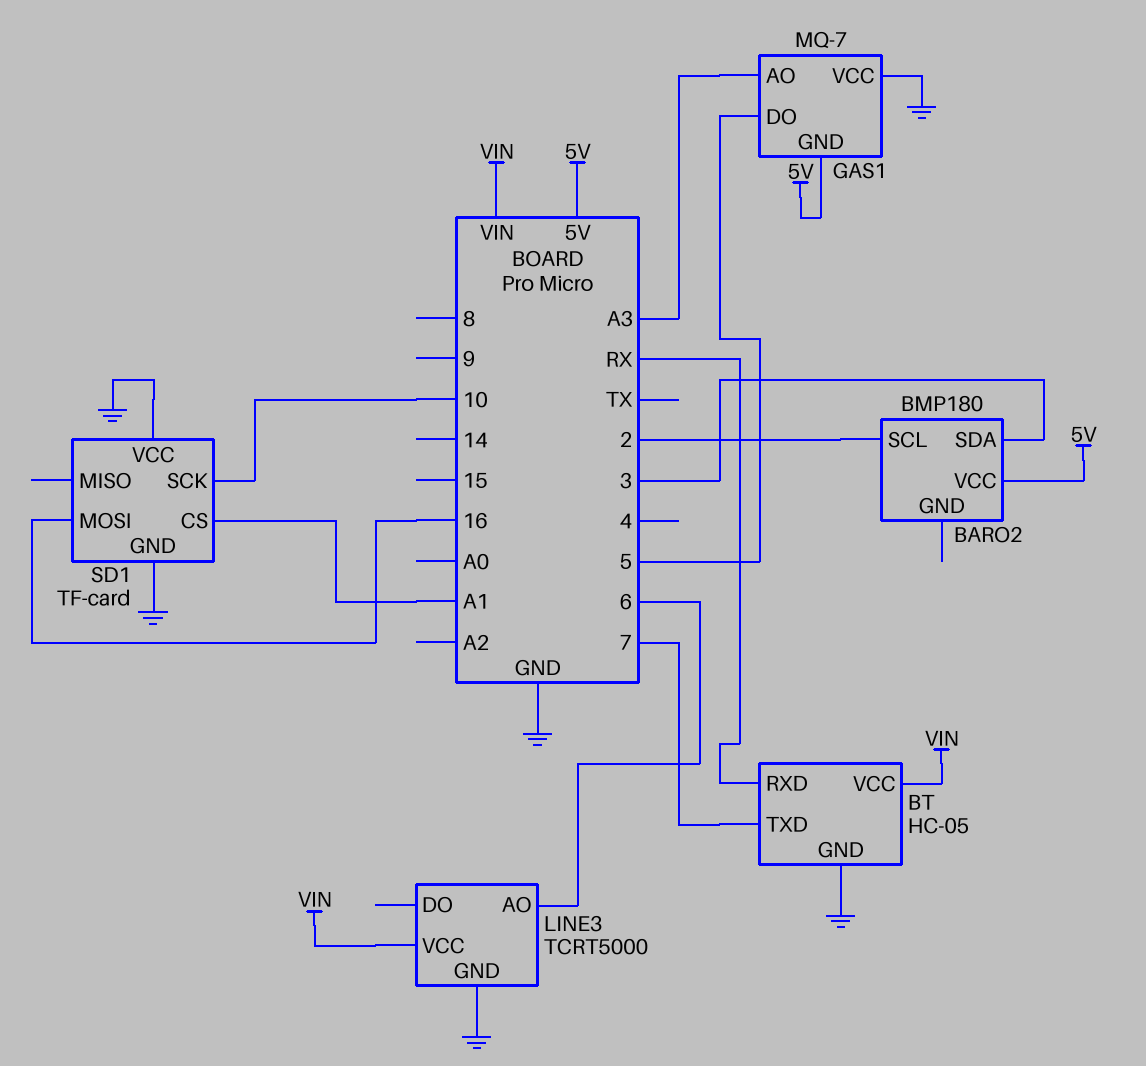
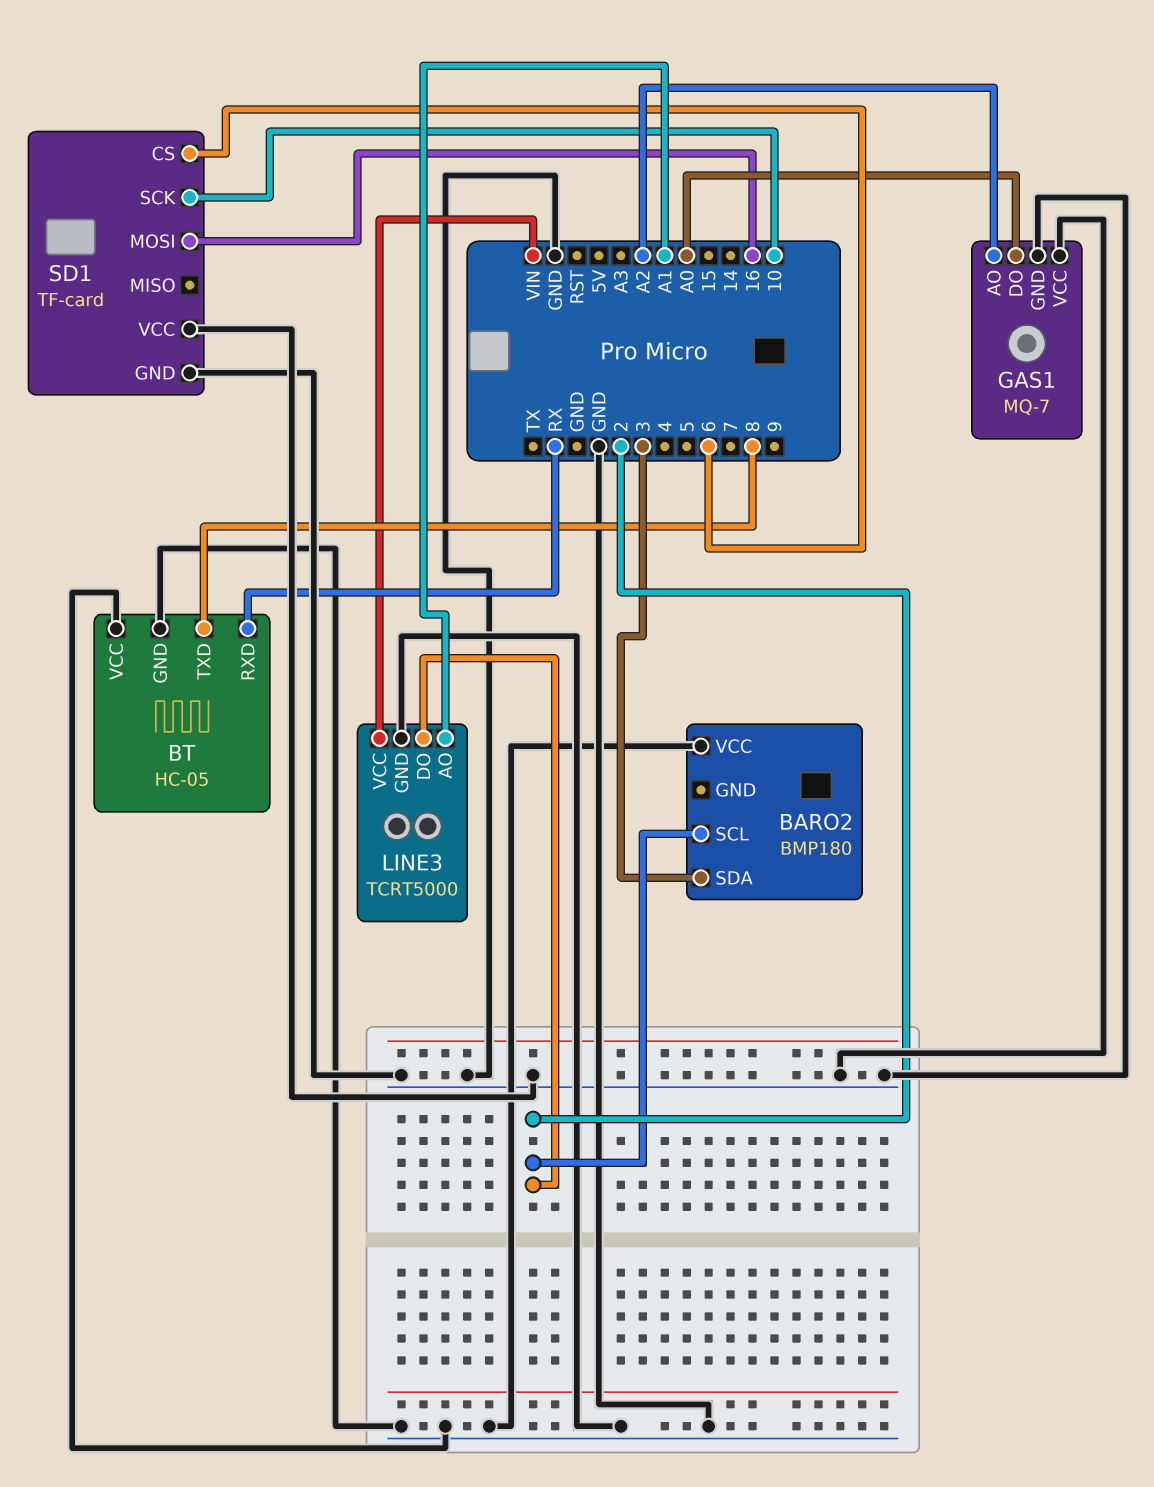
BARO2 pin VCC: 5V -> GND
BT pin TXD: 7 -> 8
BT pin VCC: VIN -> GND
GAS1 pin AO: A3 -> A2
GAS1 pin DO: 5 -> A0
GAS1 pin GND: 5V -> GND
LINE3 pin AO: 6 -> A1
LINE3 pin DO: none -> 2
SD1 pin CS: A1 -> 6

